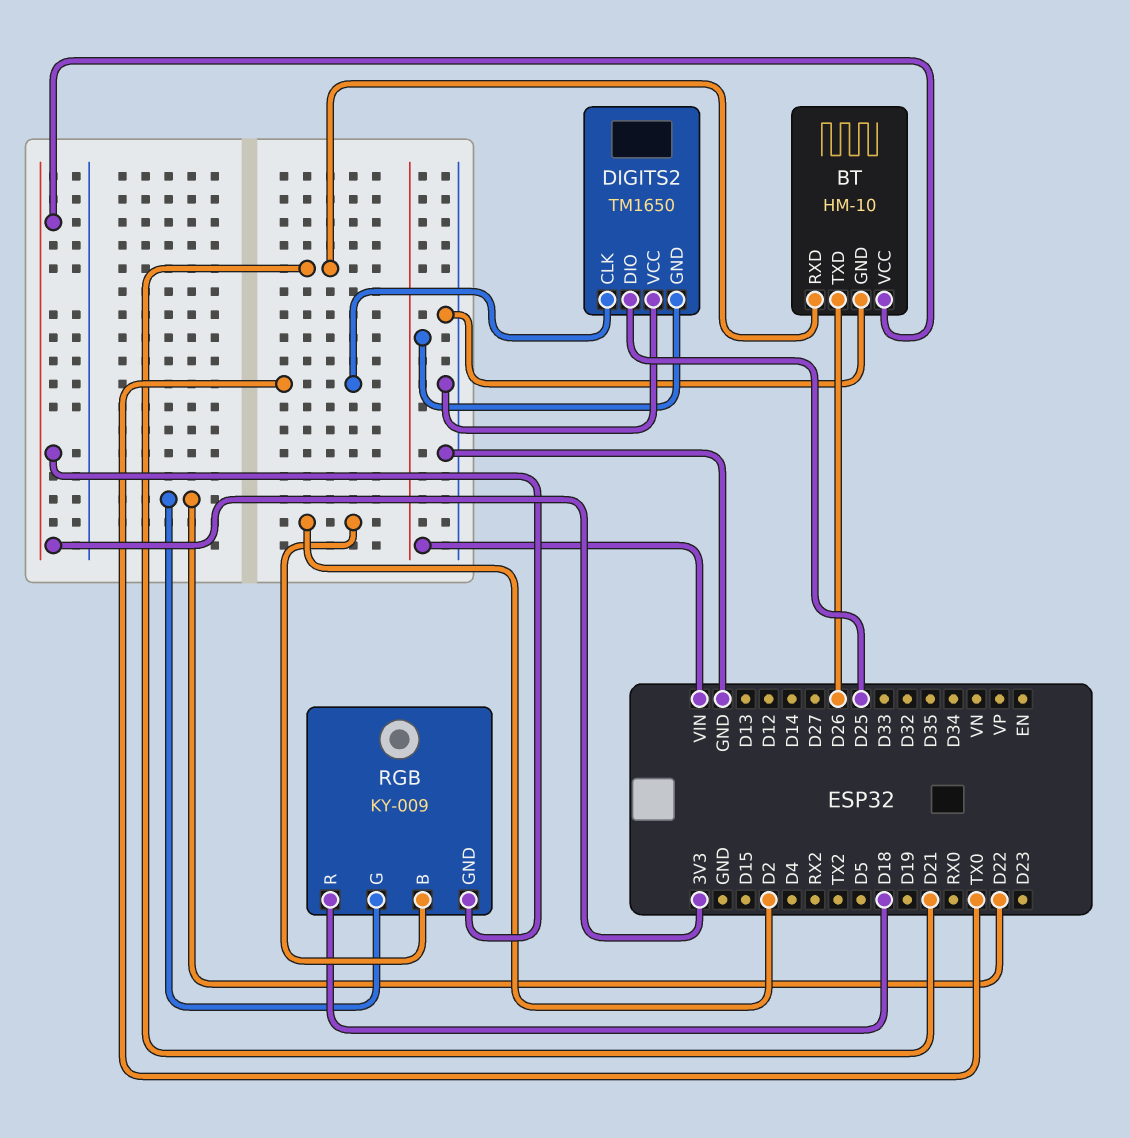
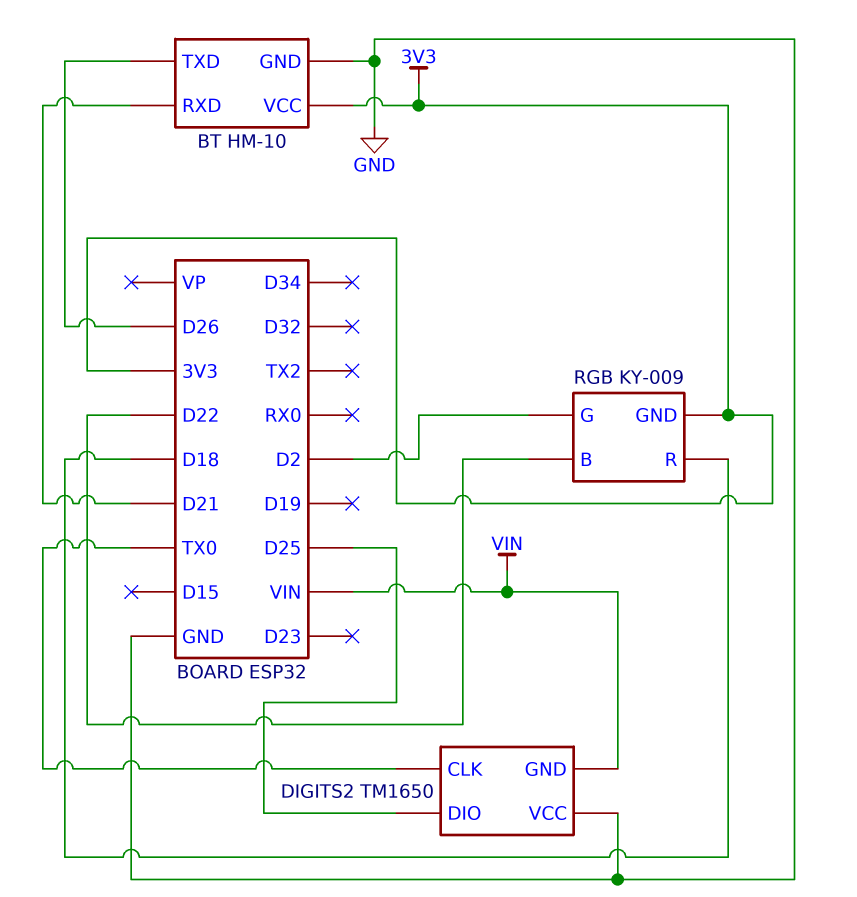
RGB pin B: D2 -> D22
RGB pin G: D22 -> D2

